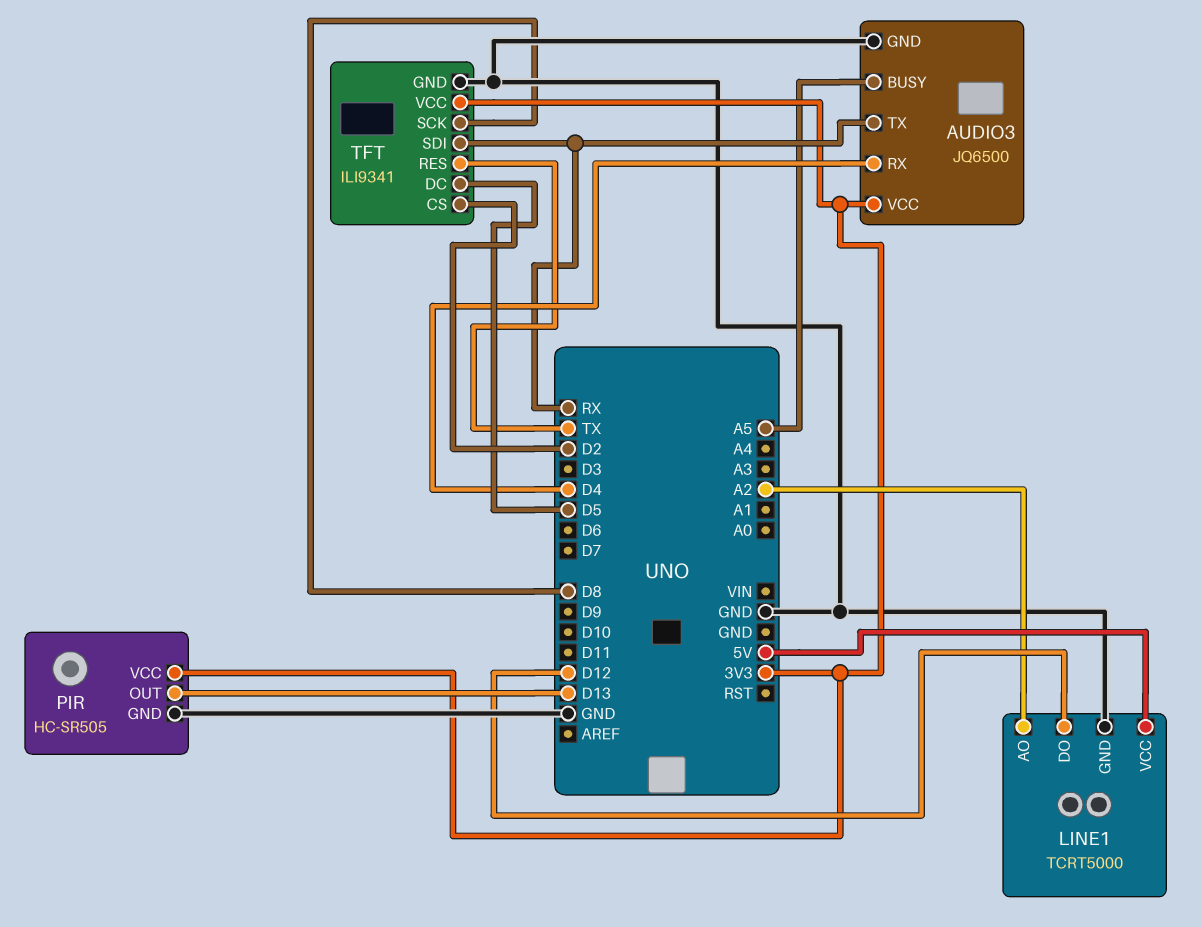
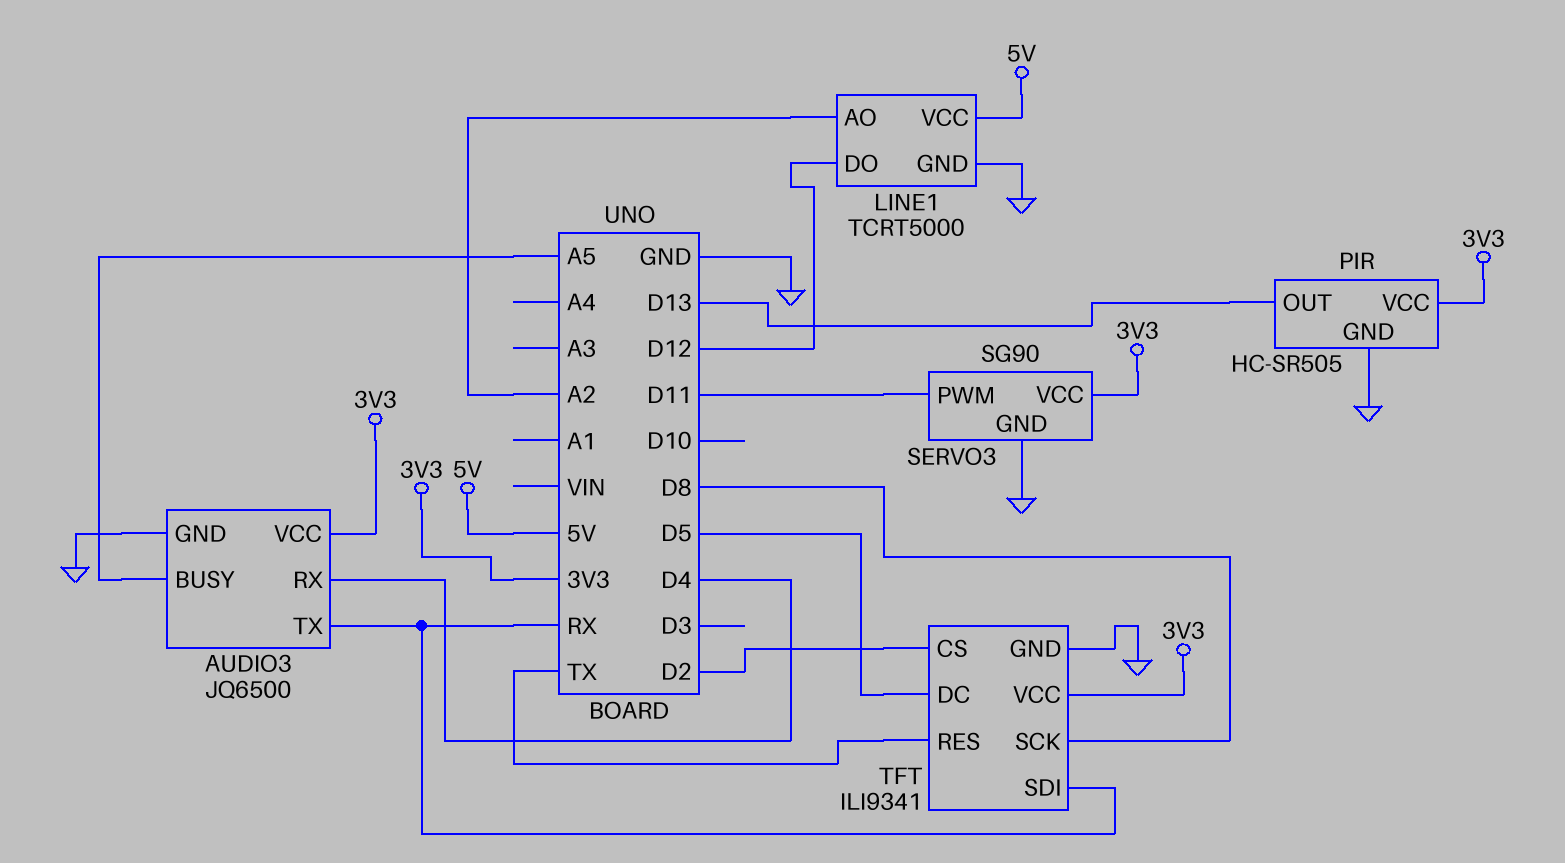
SERVO3: none -> SG90
SERVO3 pin GND: none -> GND
SERVO3 pin PWM: none -> D11
SERVO3 pin VCC: none -> 3V3

